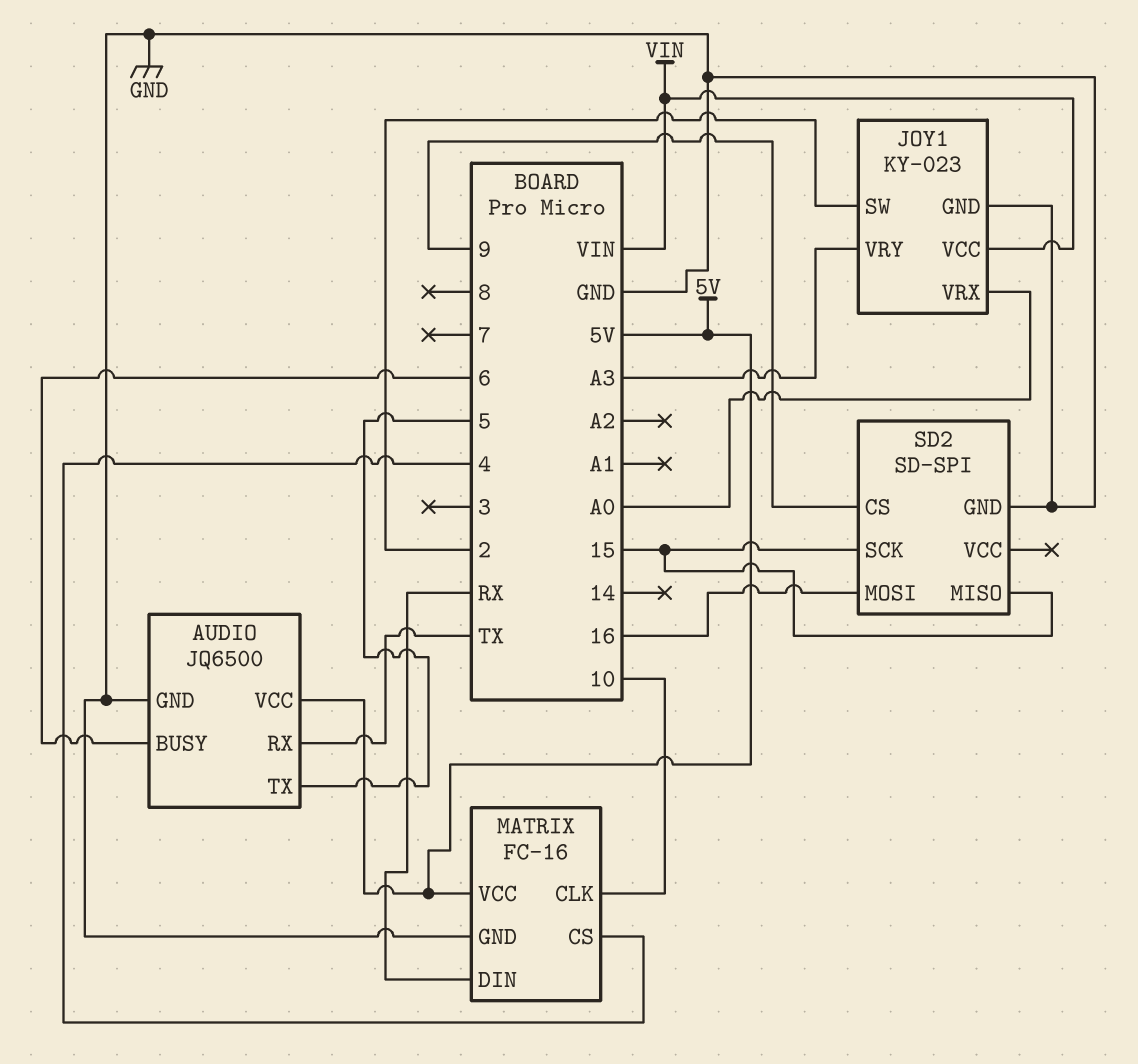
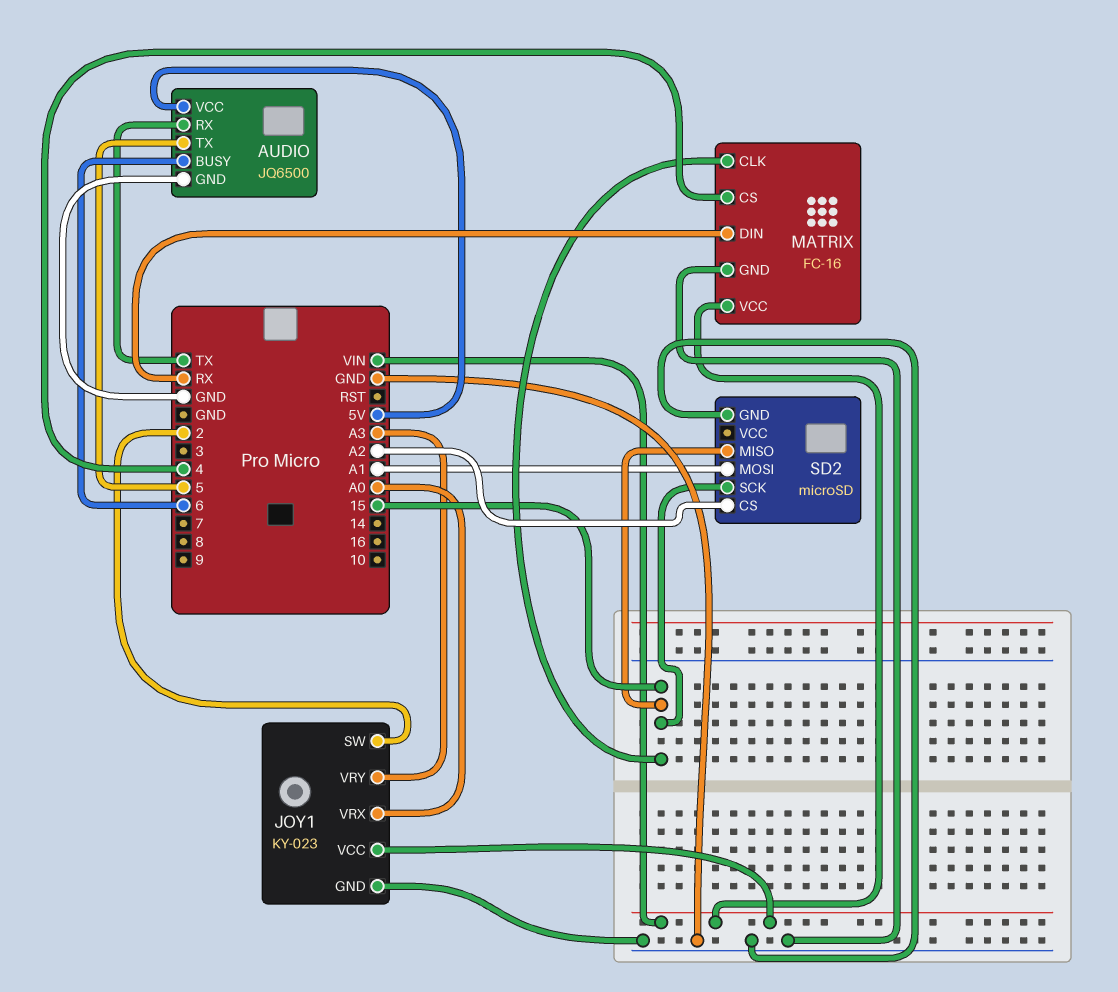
MATRIX pin CLK: 10 -> 15
MATRIX pin VCC: 5V -> VIN
SD2: SD-SPI -> microSD
SD2 pin CS: 9 -> A2
SD2 pin MOSI: 16 -> A1

